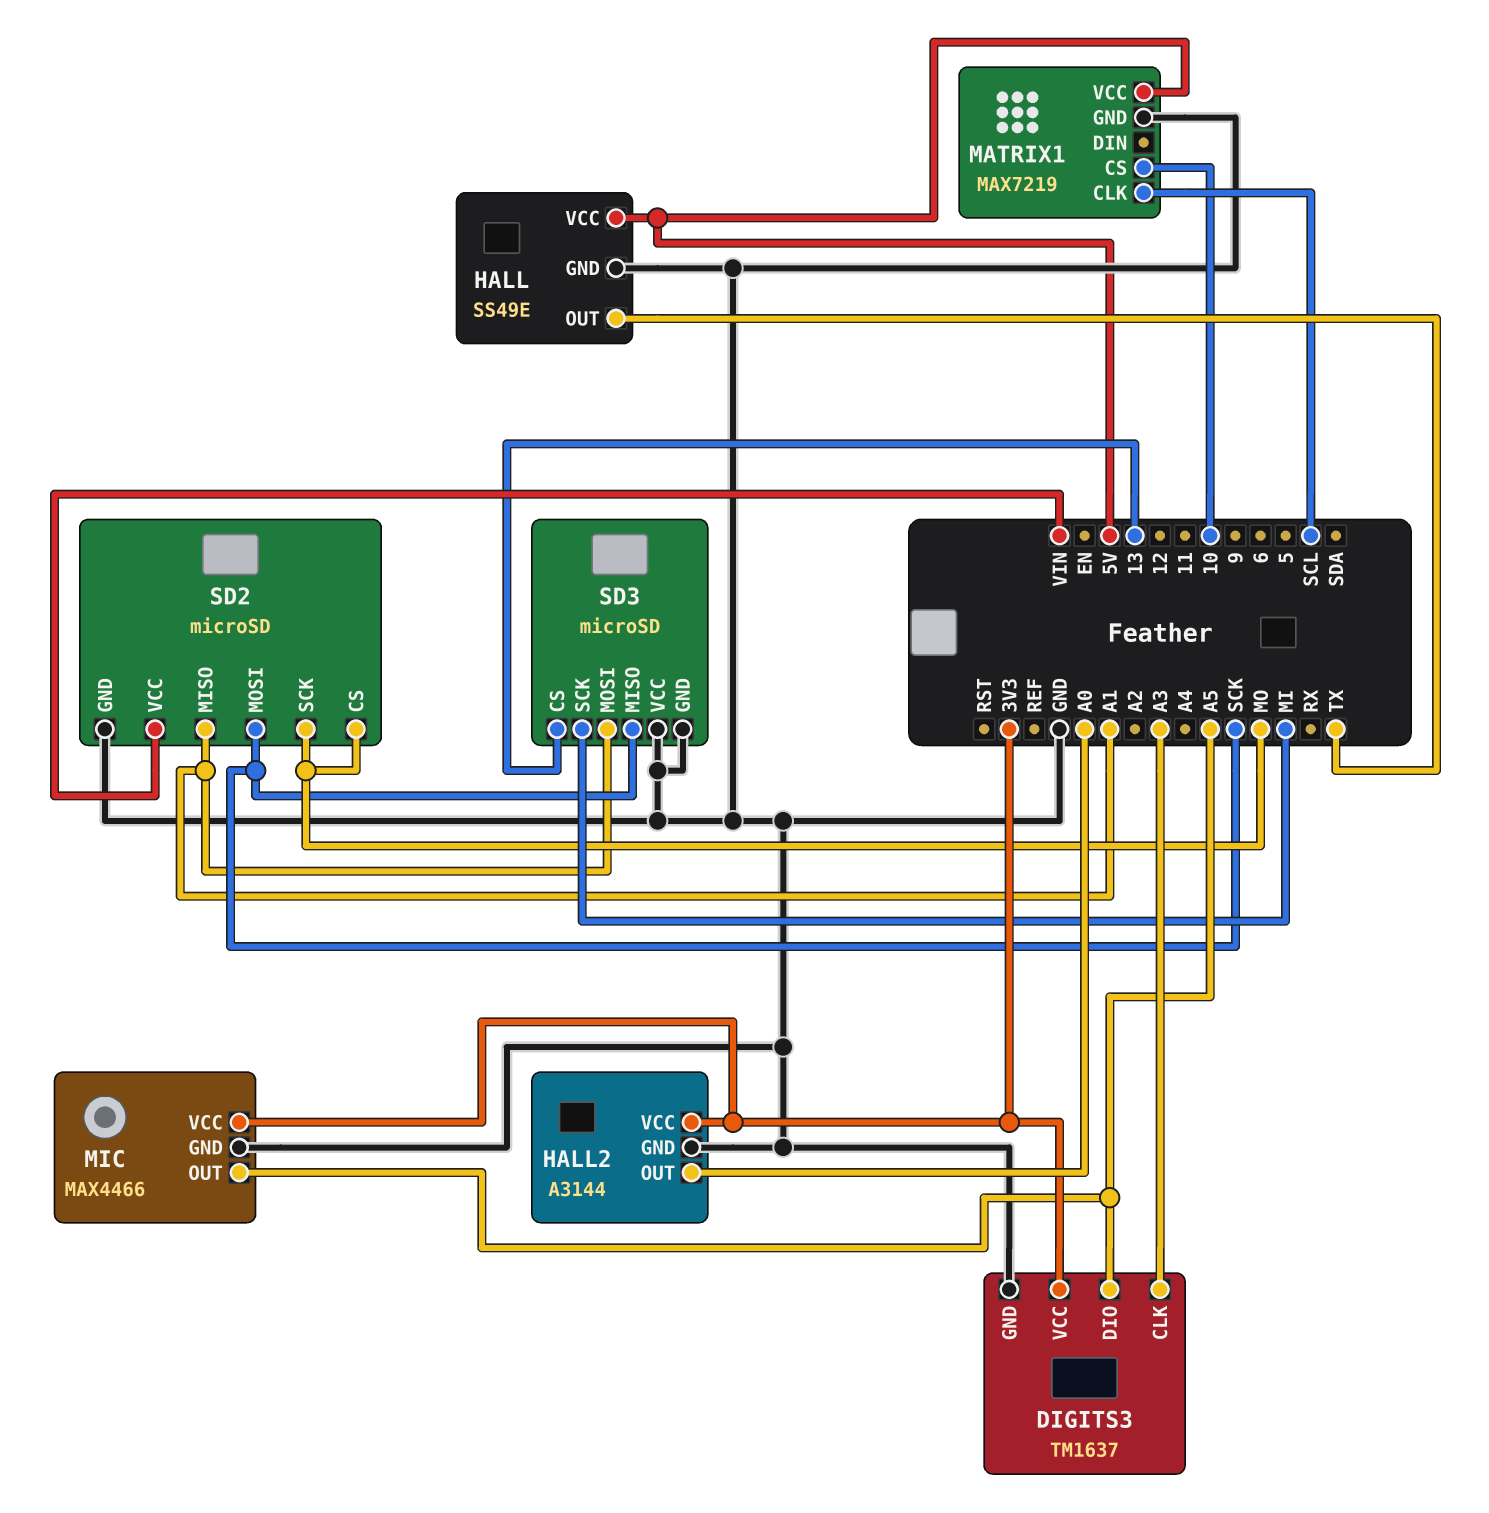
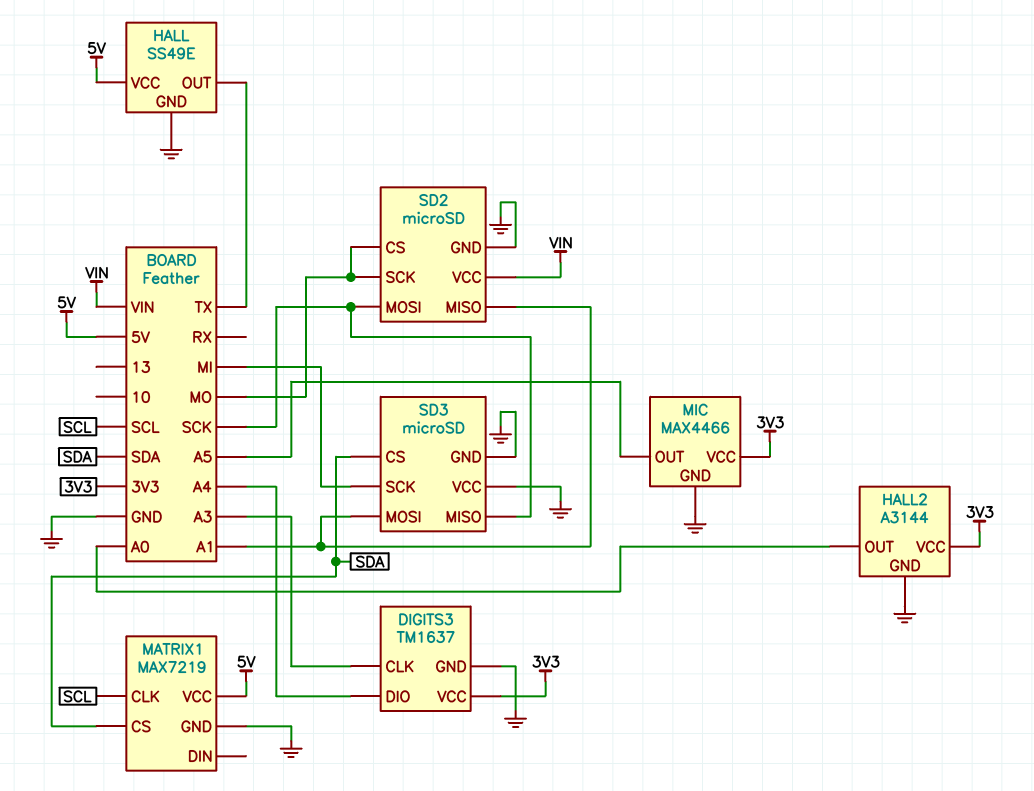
DIGITS3 pin DIO: A5 -> A4
MATRIX1 pin CS: 10 -> SDA
SD3 pin CS: 13 -> SDA

